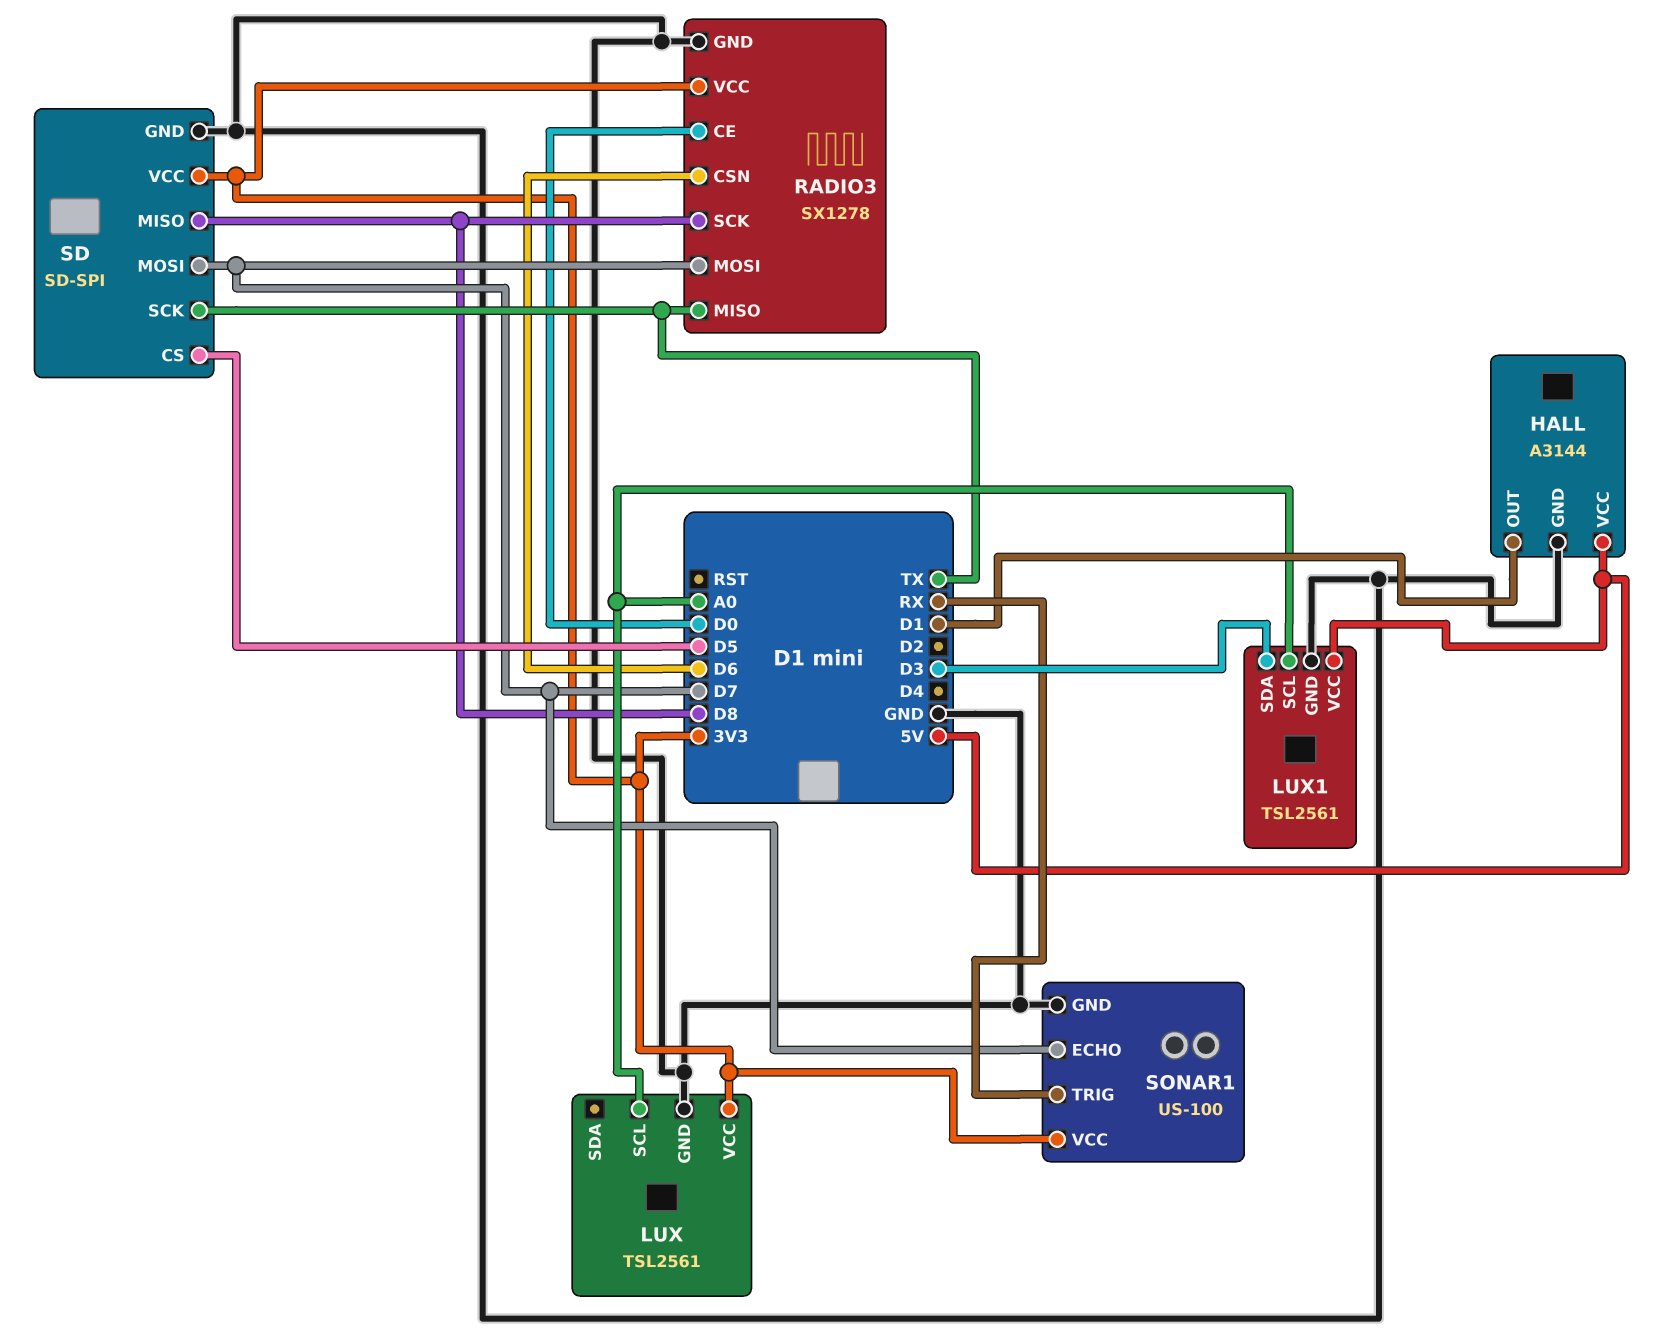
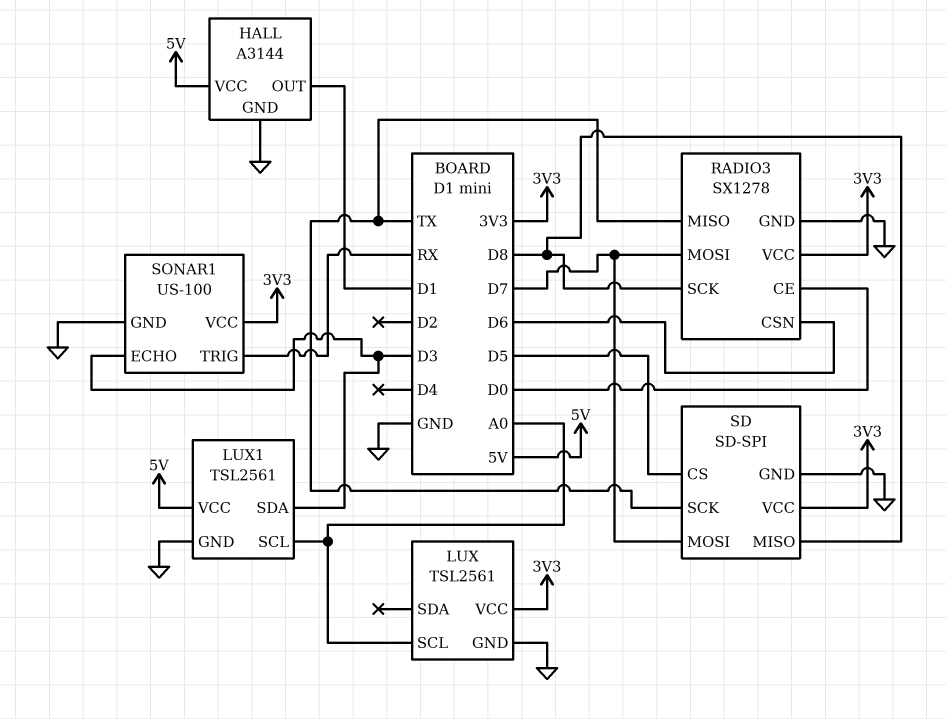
SONAR1 pin ECHO: D7 -> D3

